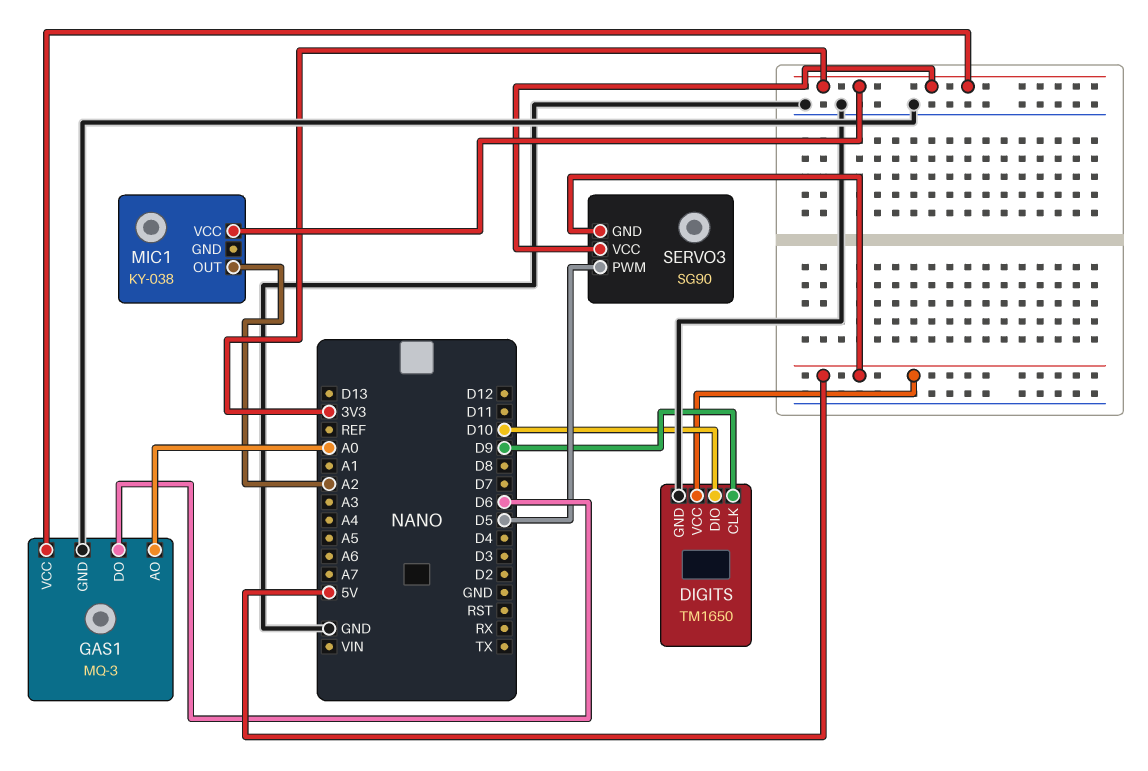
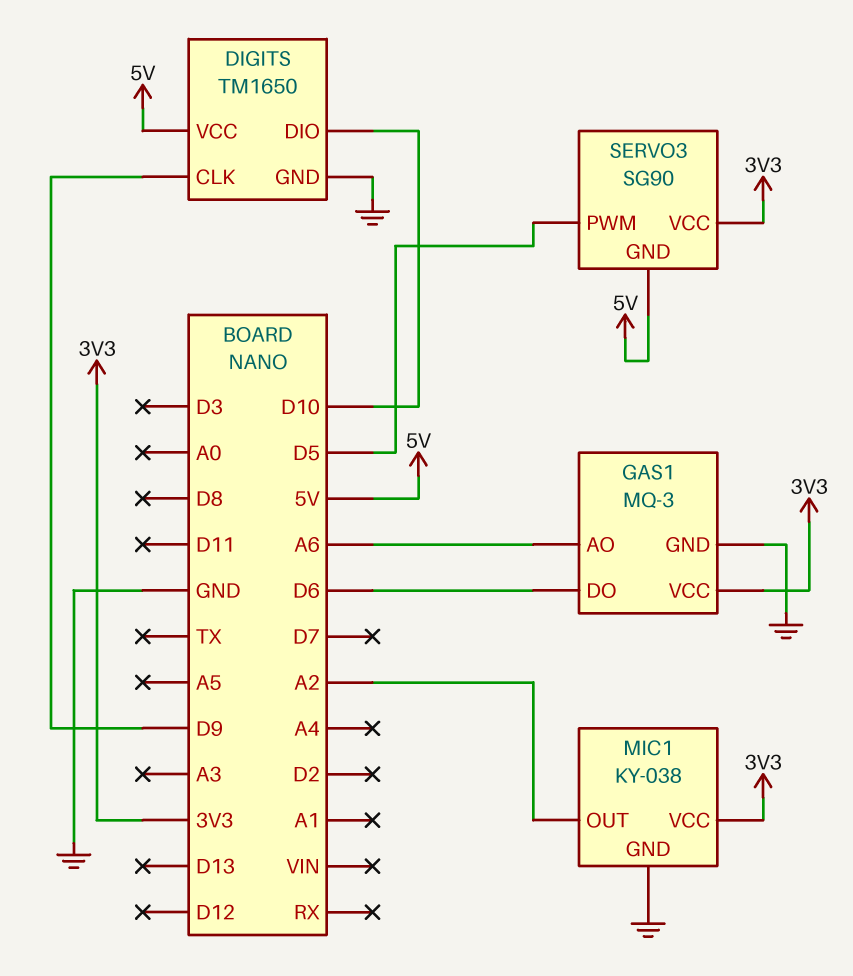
GAS1 pin AO: A0 -> A6
MIC1 pin GND: none -> GND

